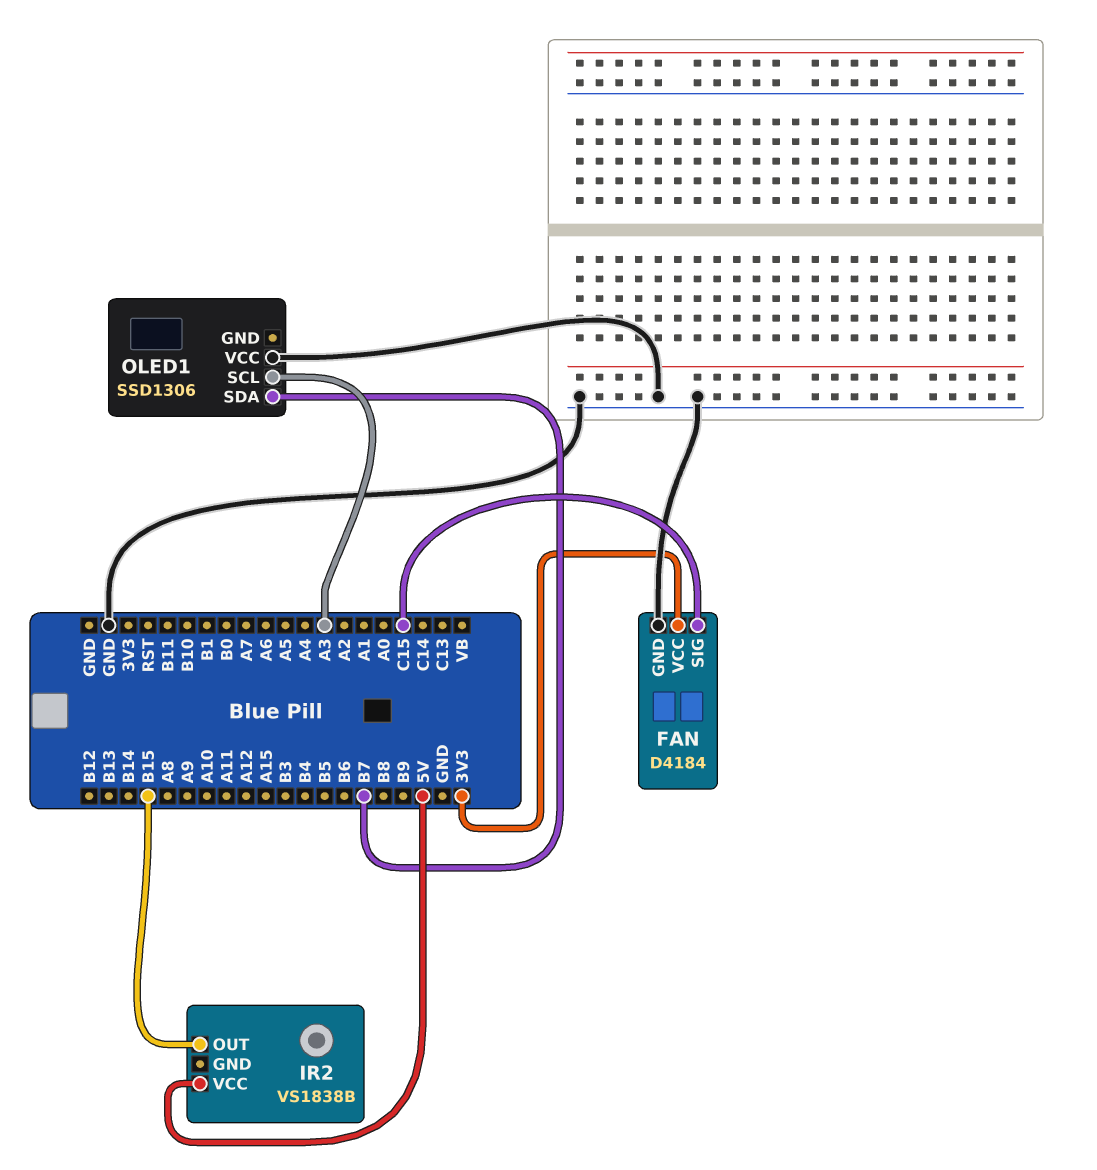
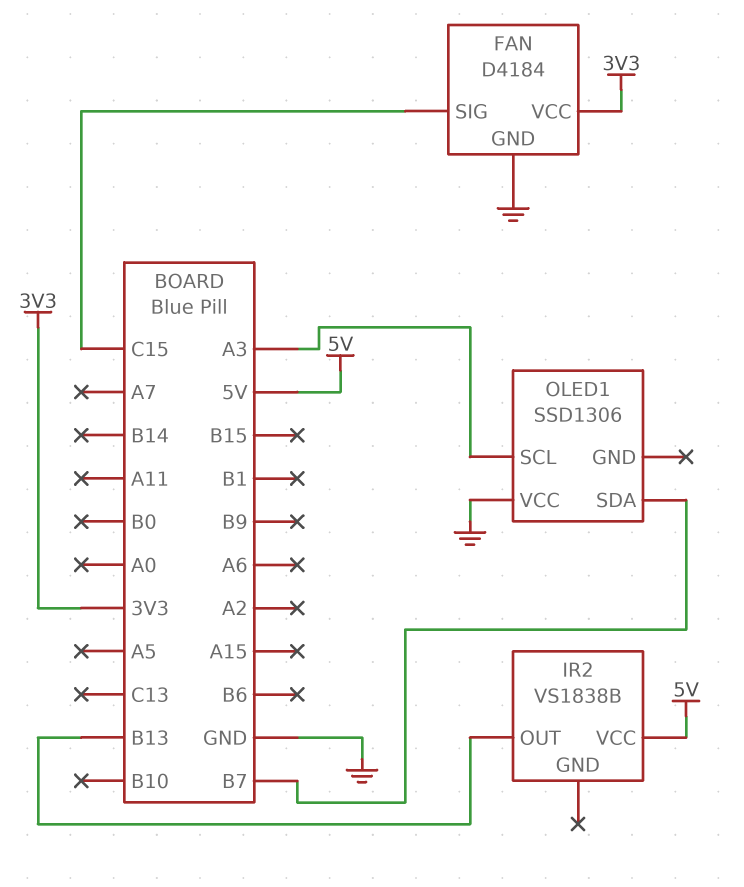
IR2 pin OUT: B15 -> B13

